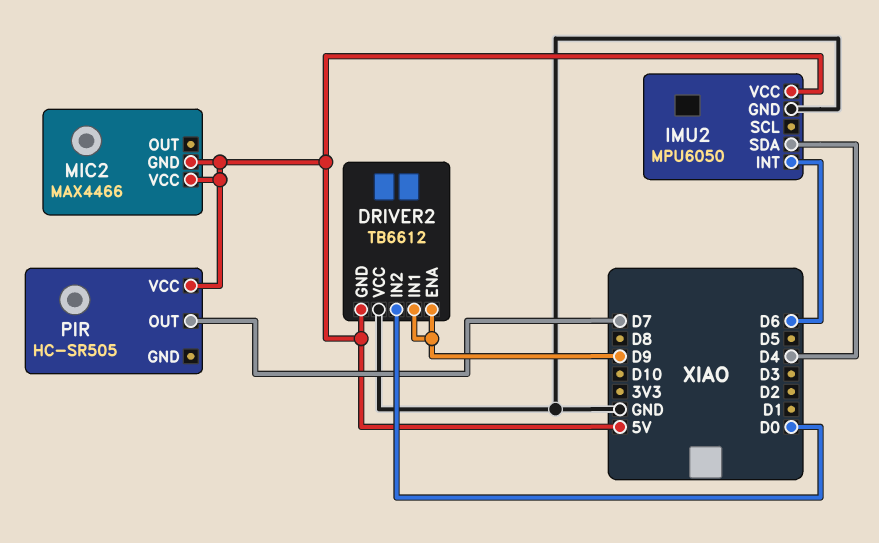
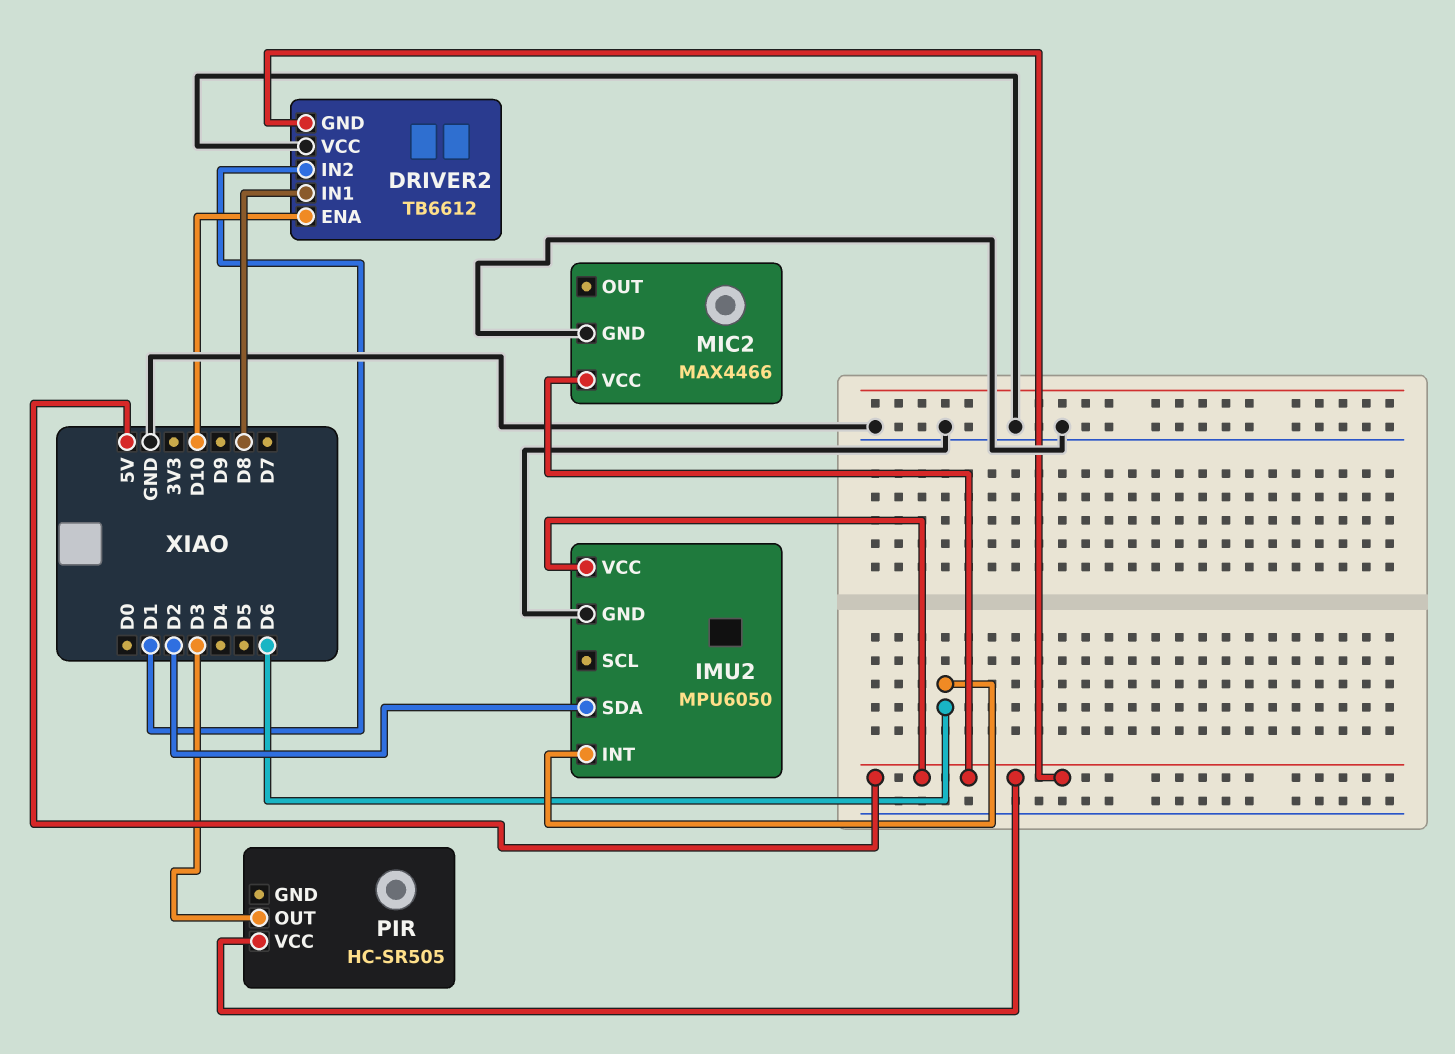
DRIVER2 pin ENA: D9 -> D10
DRIVER2 pin IN1: D9 -> D8
DRIVER2 pin IN2: D0 -> D1
IMU2 pin SDA: D4 -> D2
MIC2 pin GND: 5V -> GND
PIR pin OUT: D7 -> D3

